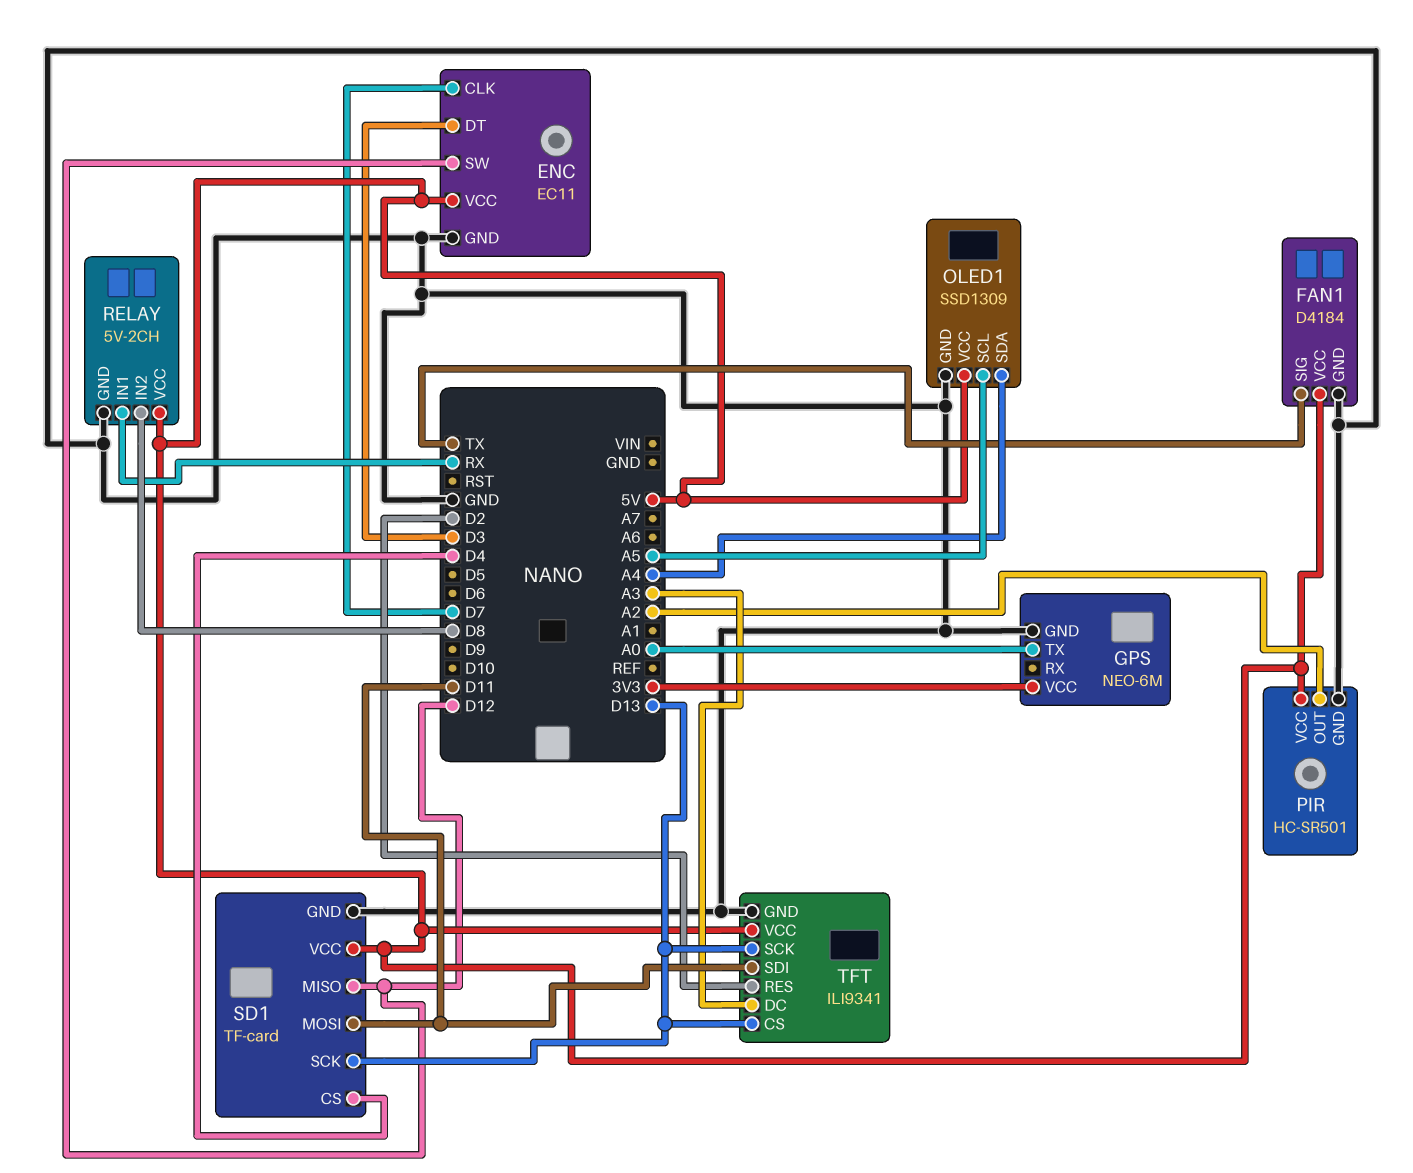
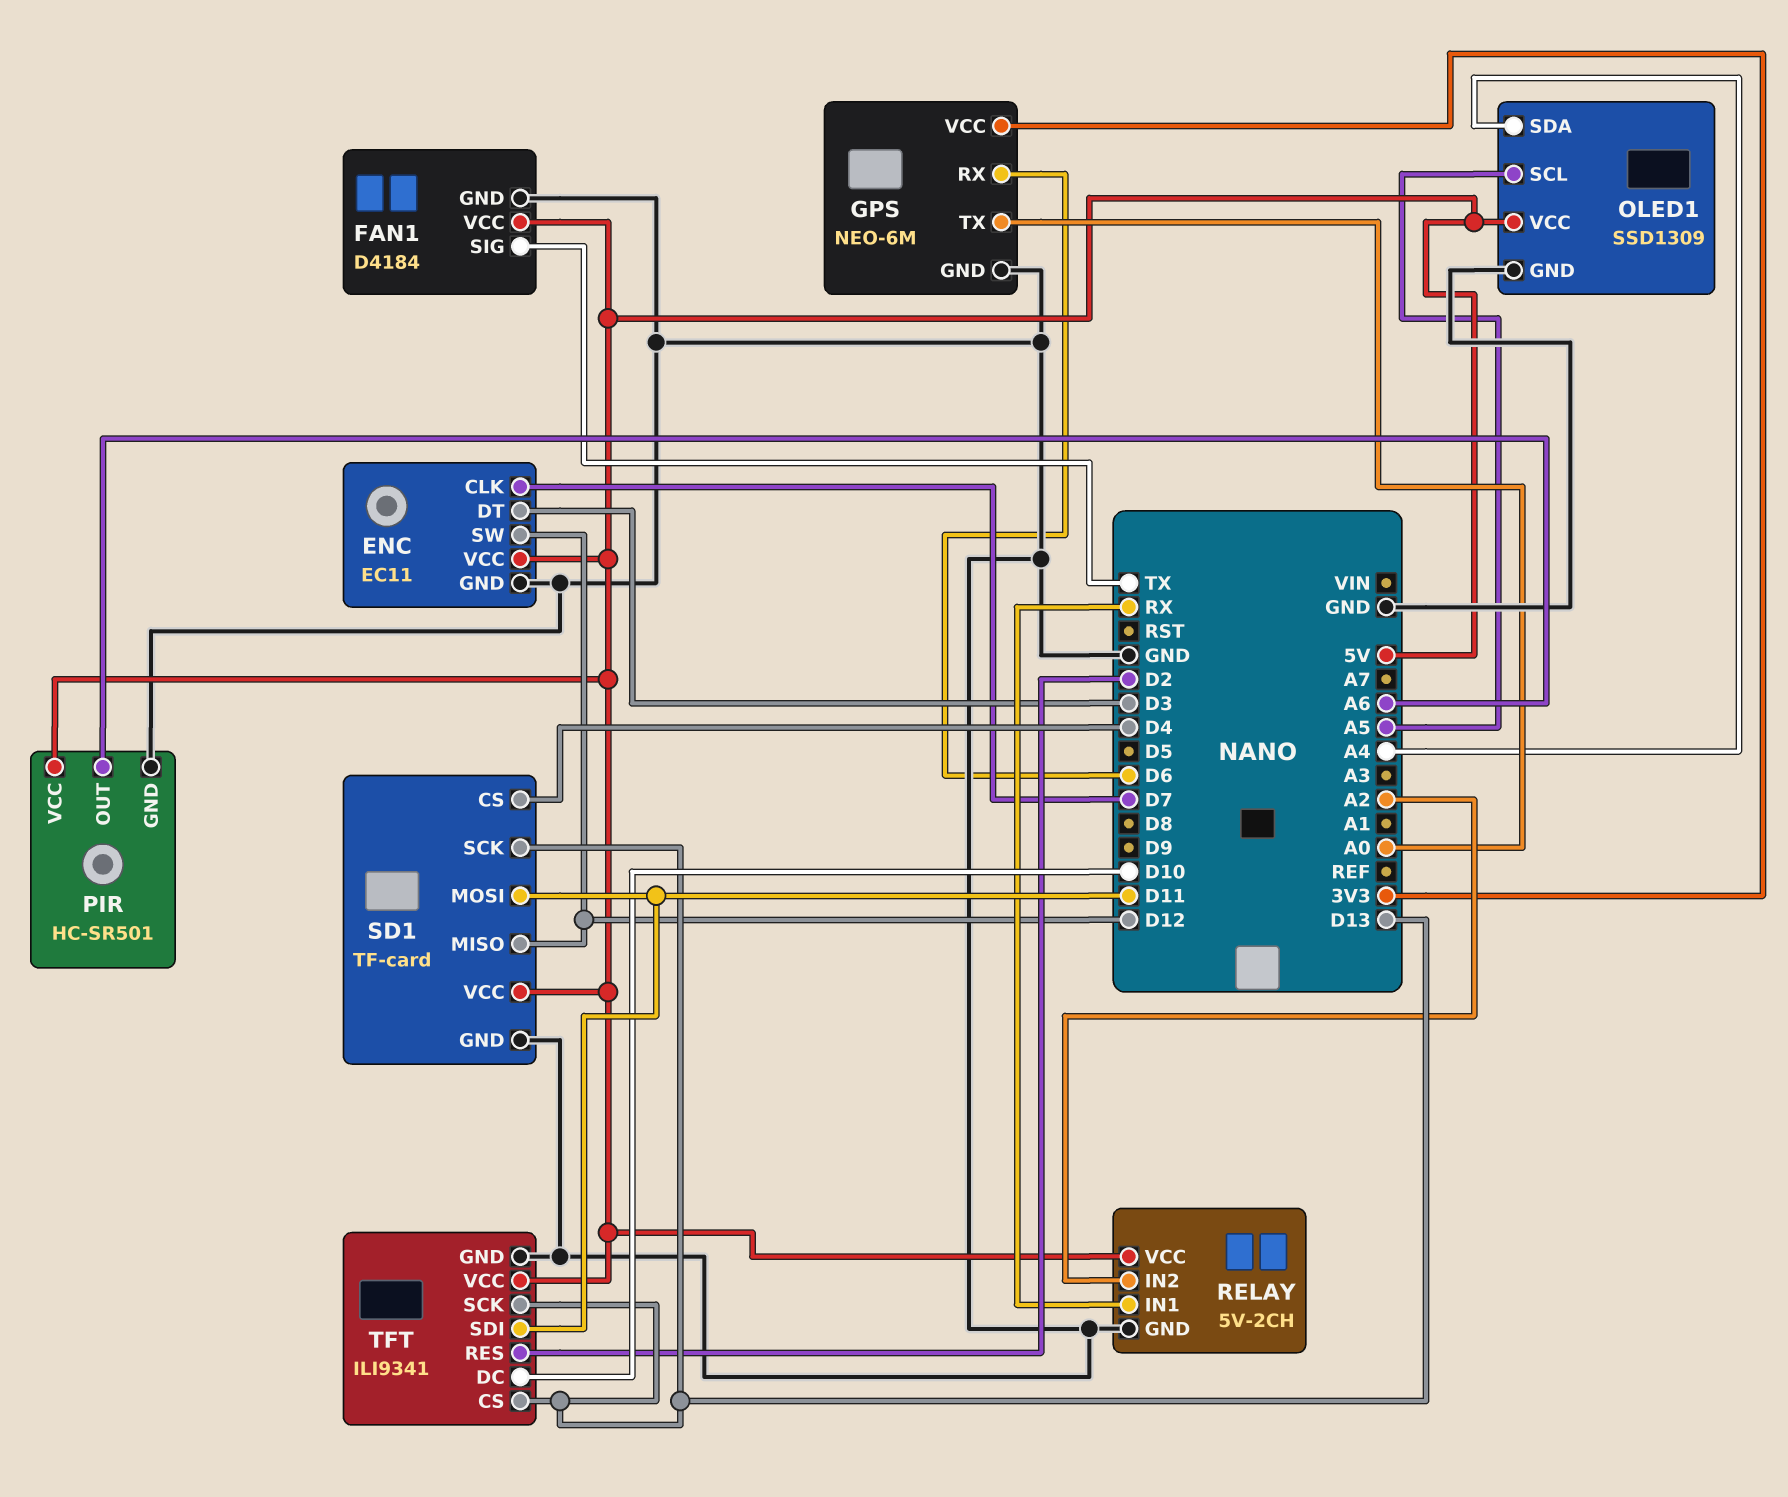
GPS pin RX: none -> D6
PIR pin OUT: A2 -> A6
RELAY pin IN2: D8 -> A2
TFT pin DC: A3 -> D10

